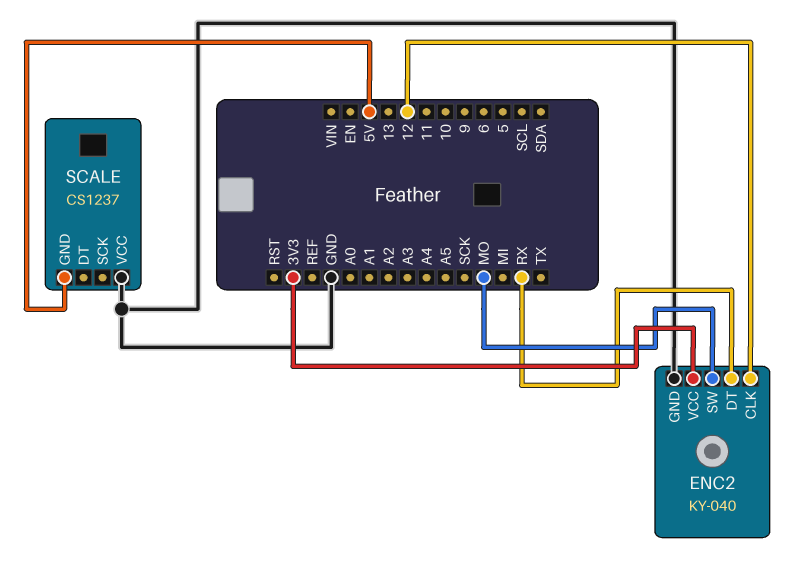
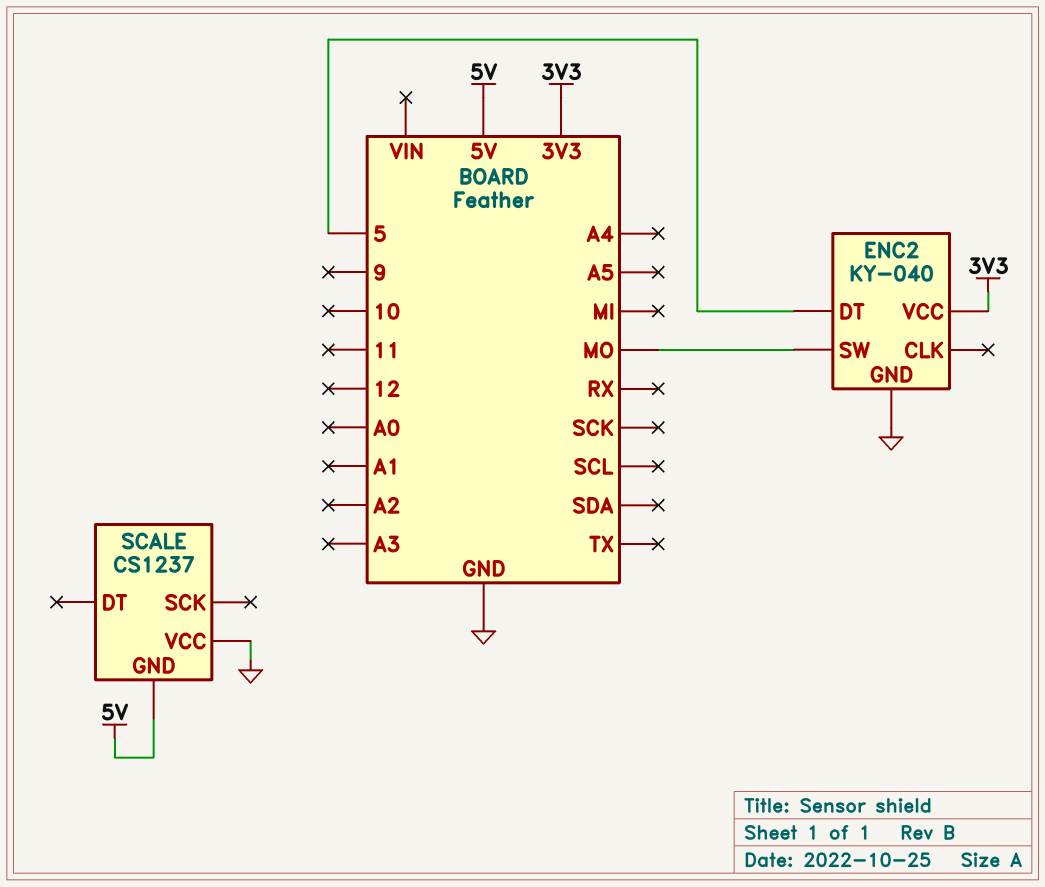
ENC2 pin CLK: 12 -> none
ENC2 pin DT: RX -> 5

